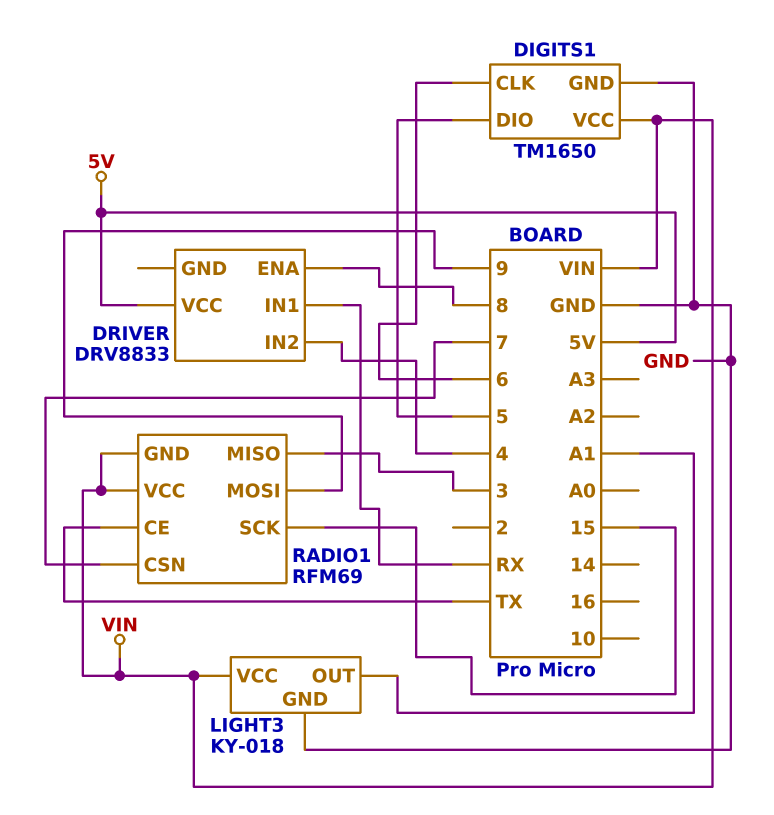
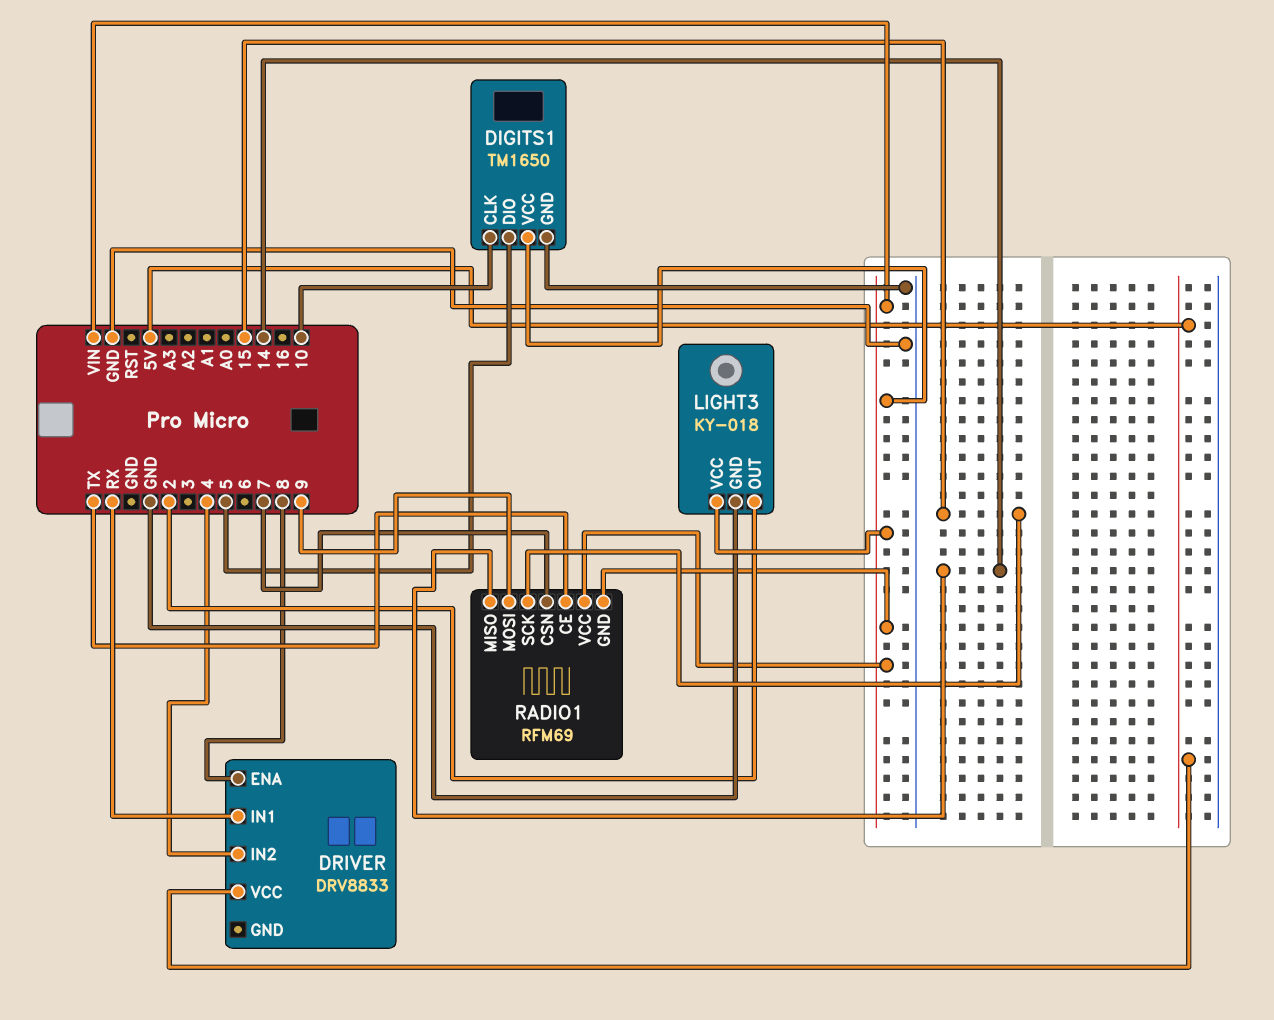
DIGITS1 pin CLK: 6 -> 10
LIGHT3 pin OUT: A1 -> 2
RADIO1 pin MISO: 3 -> 14

